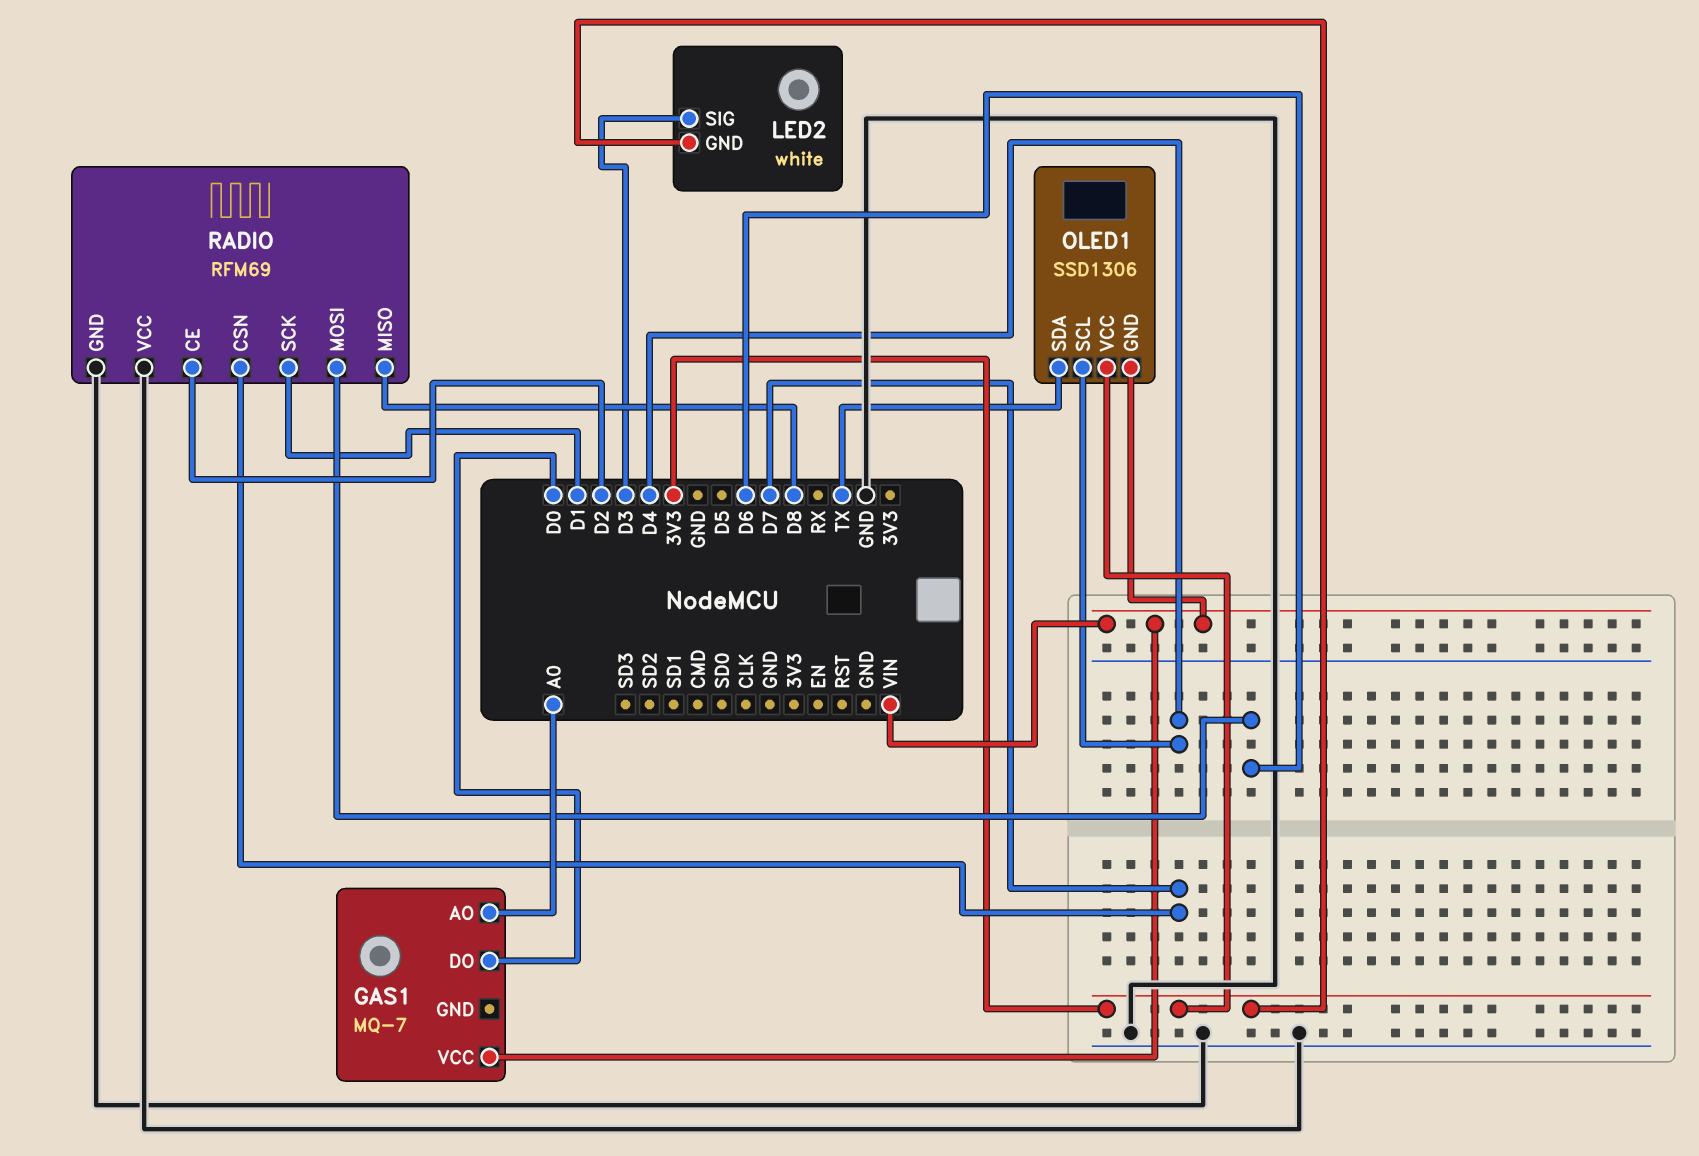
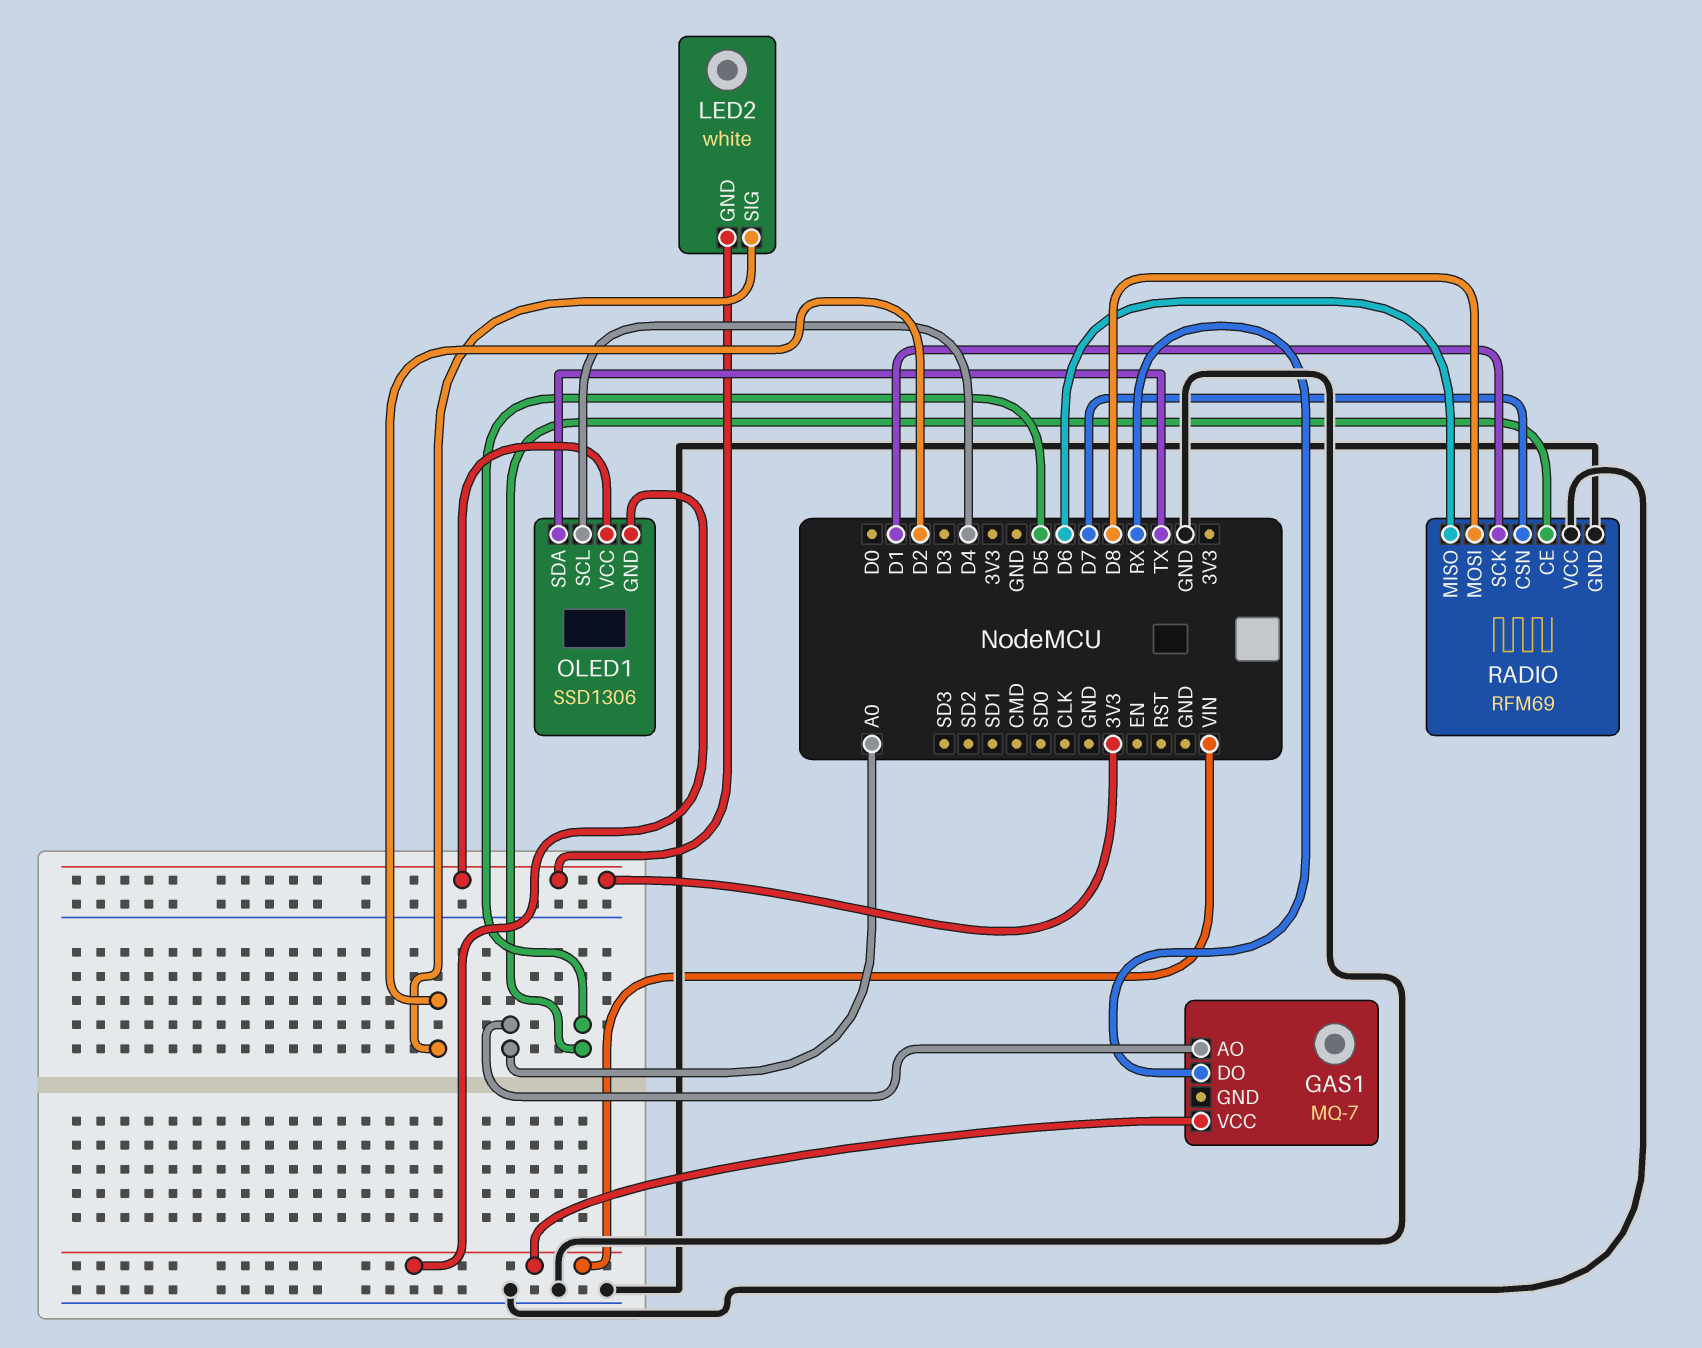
GAS1 pin DO: D0 -> RX
LED2 pin SIG: D3 -> D2
RADIO pin CE: D2 -> D5
RADIO pin MISO: D8 -> D6
RADIO pin MOSI: D6 -> D8

